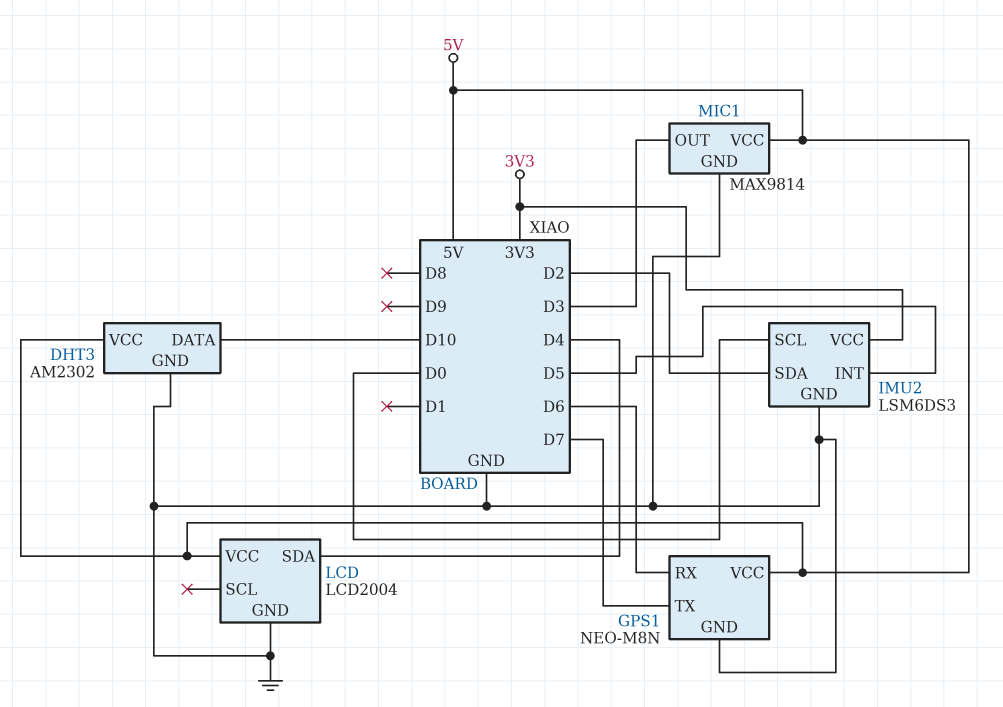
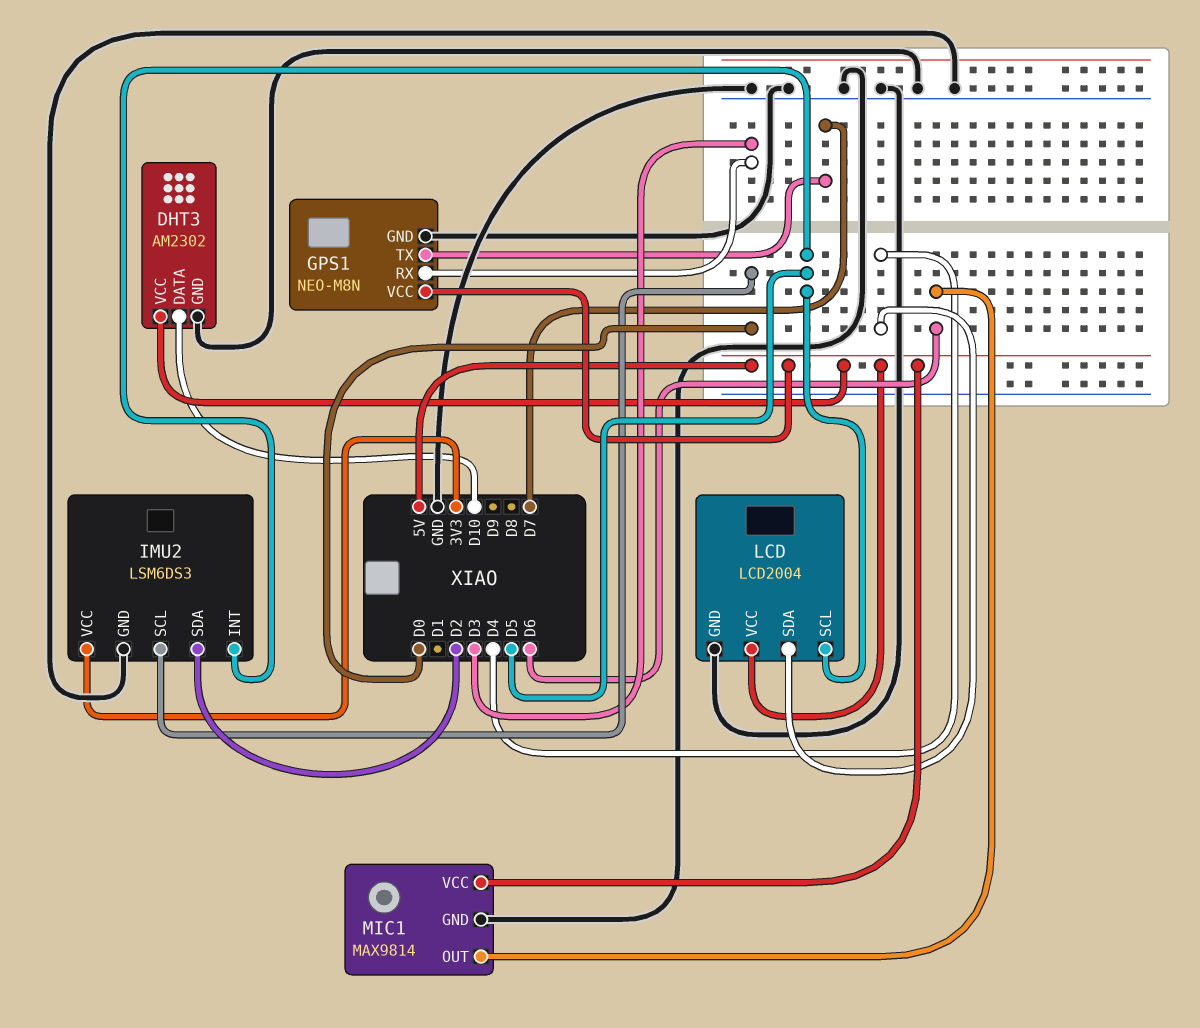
GPS1 pin RX: D6 -> D3
LCD pin SCL: none -> D5
MIC1 pin OUT: D3 -> D6

